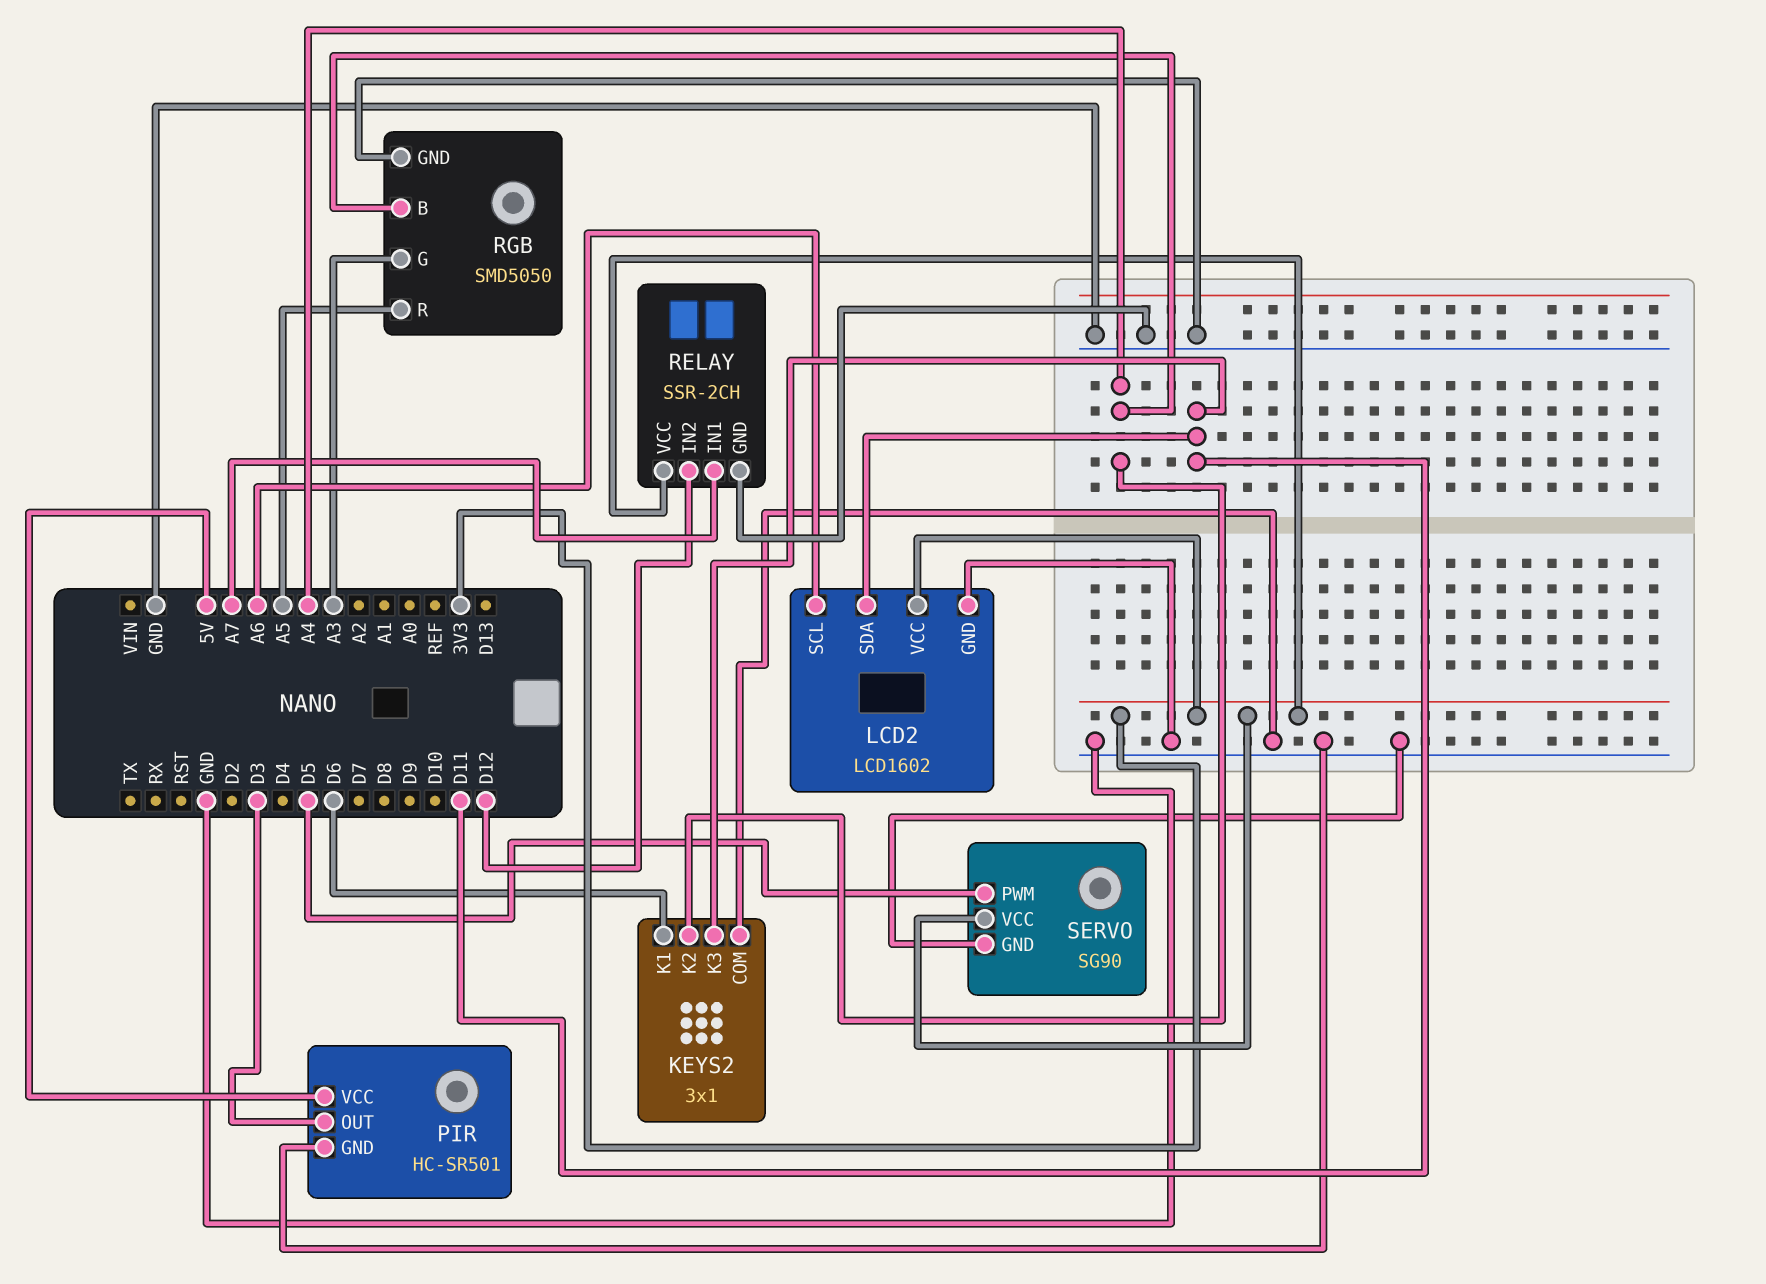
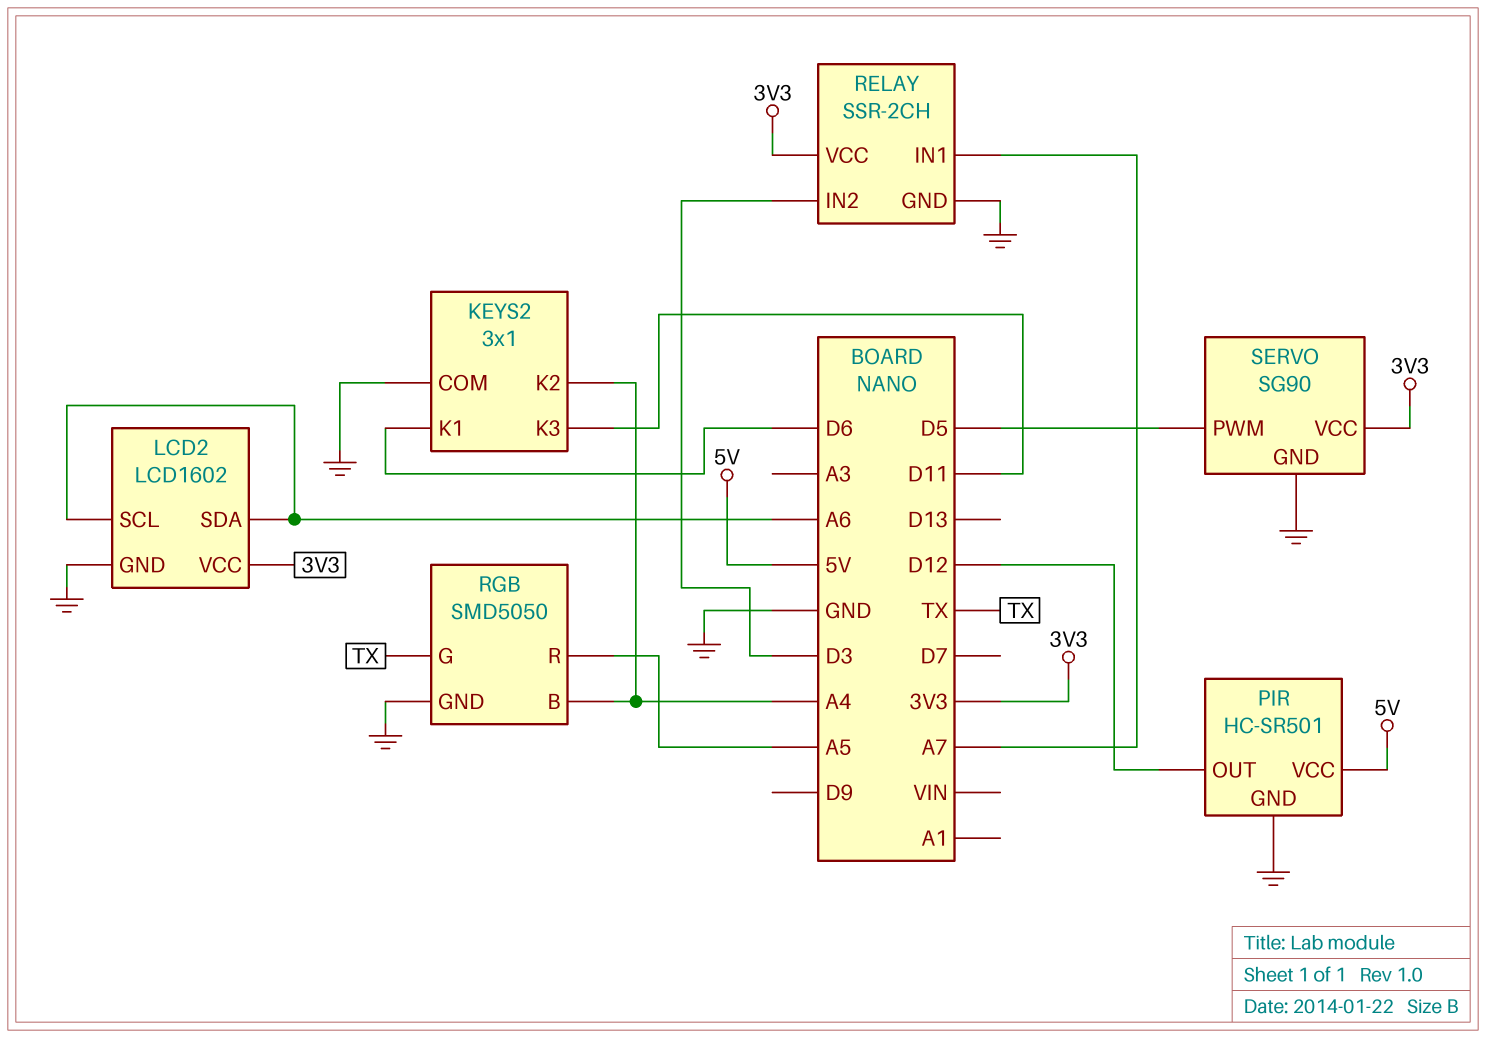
LCD2 pin SDA: D11 -> A6
PIR pin OUT: D3 -> D12
RELAY pin IN2: D12 -> D3
RGB pin G: A3 -> TX

